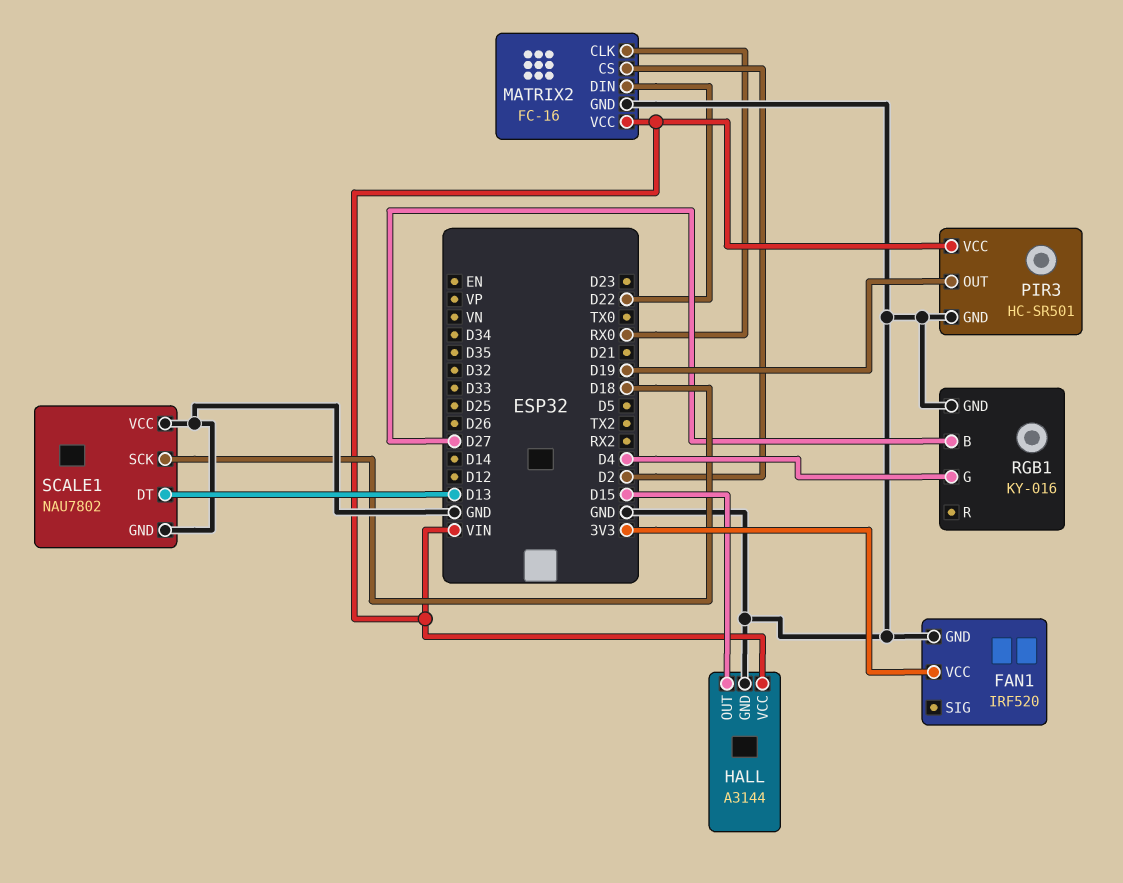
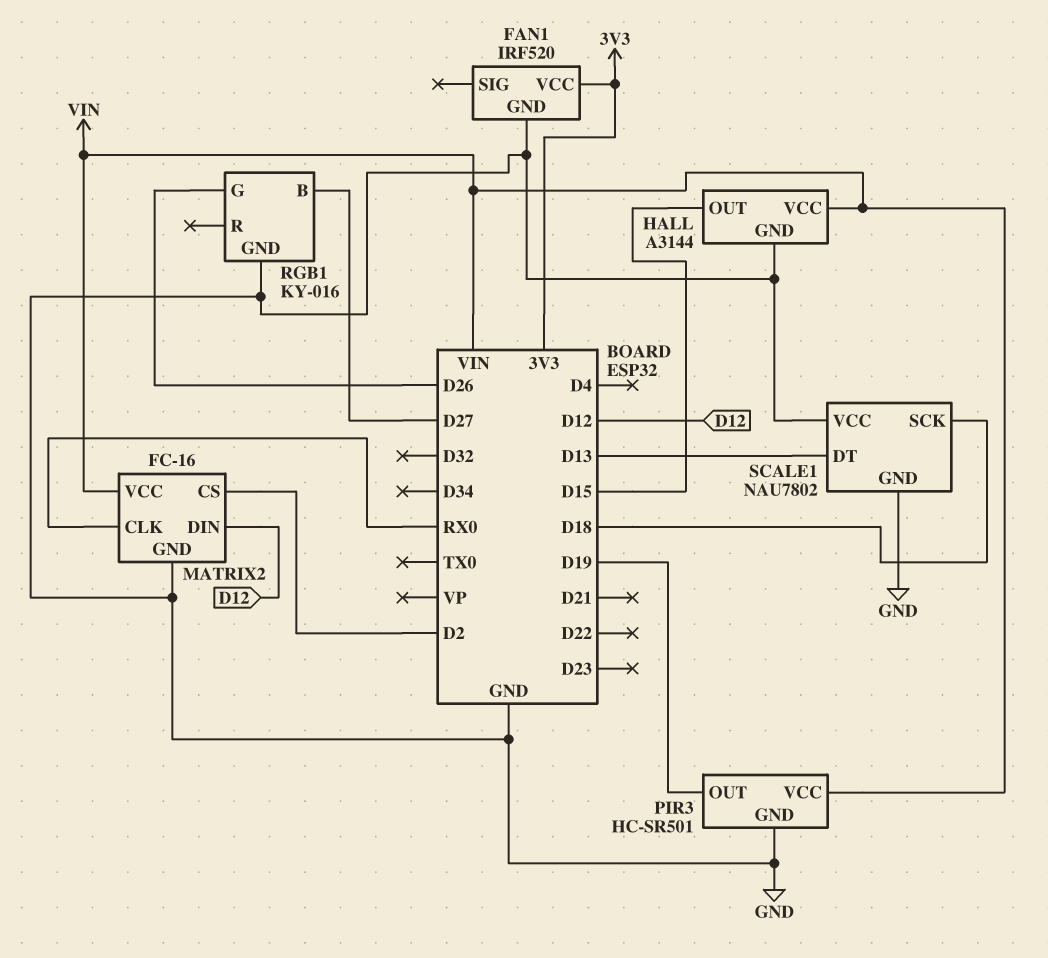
MATRIX2 pin DIN: D22 -> D12
RGB1 pin G: D4 -> D26

